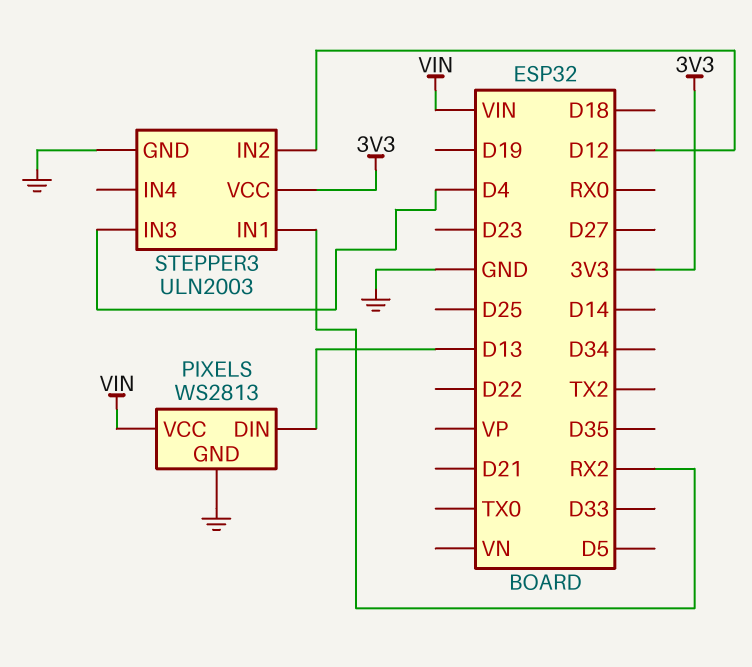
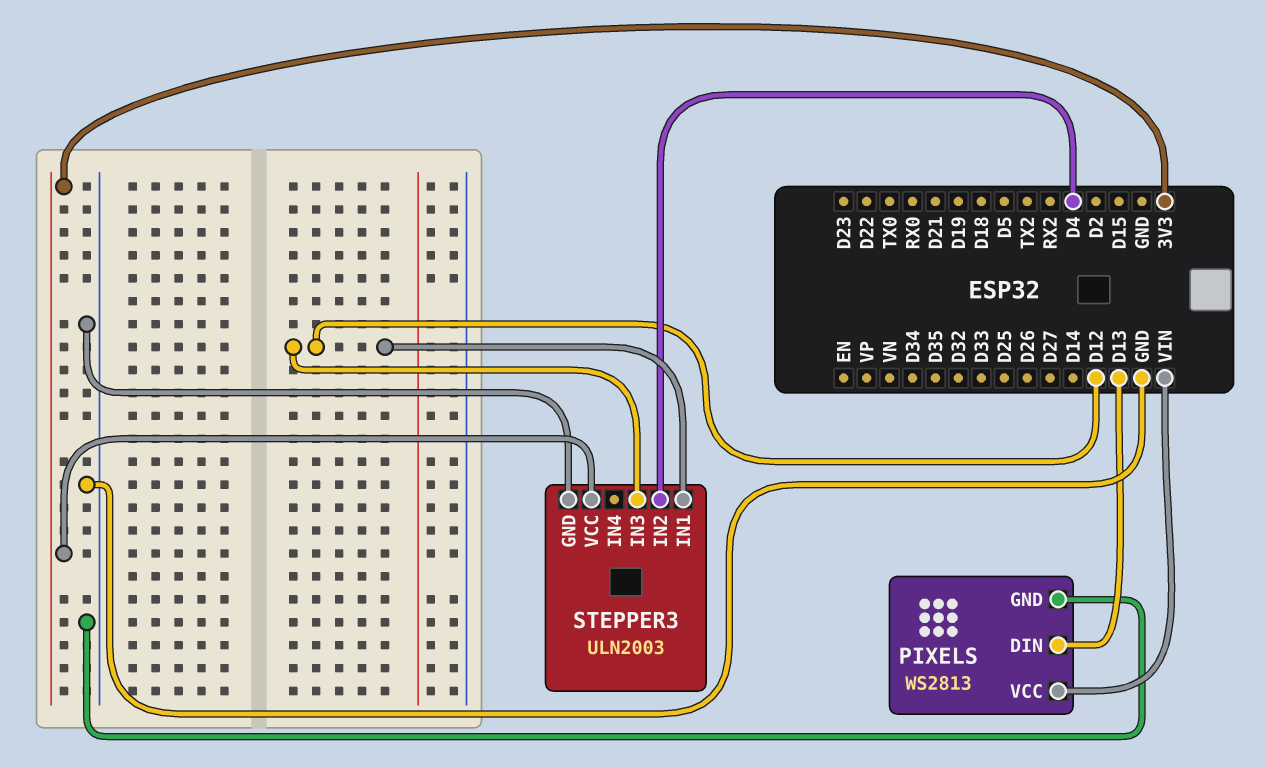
STEPPER3 pin IN1: RX2 -> D12
STEPPER3 pin IN2: D12 -> D4
STEPPER3 pin IN3: D4 -> D12

